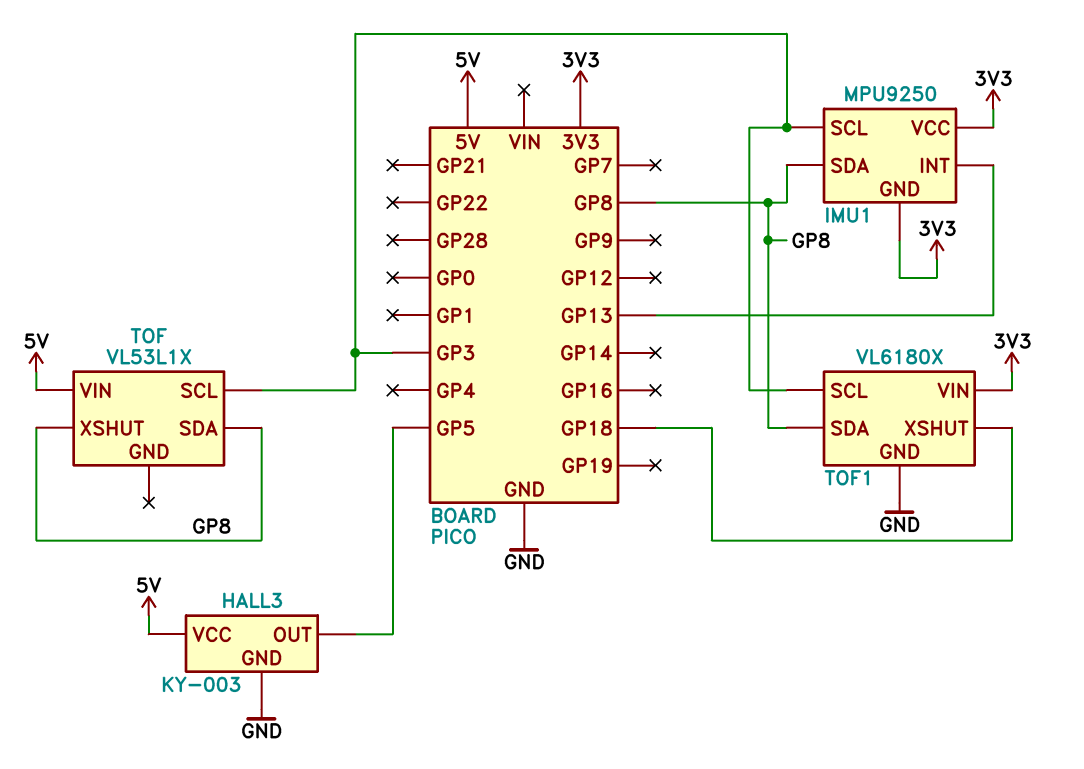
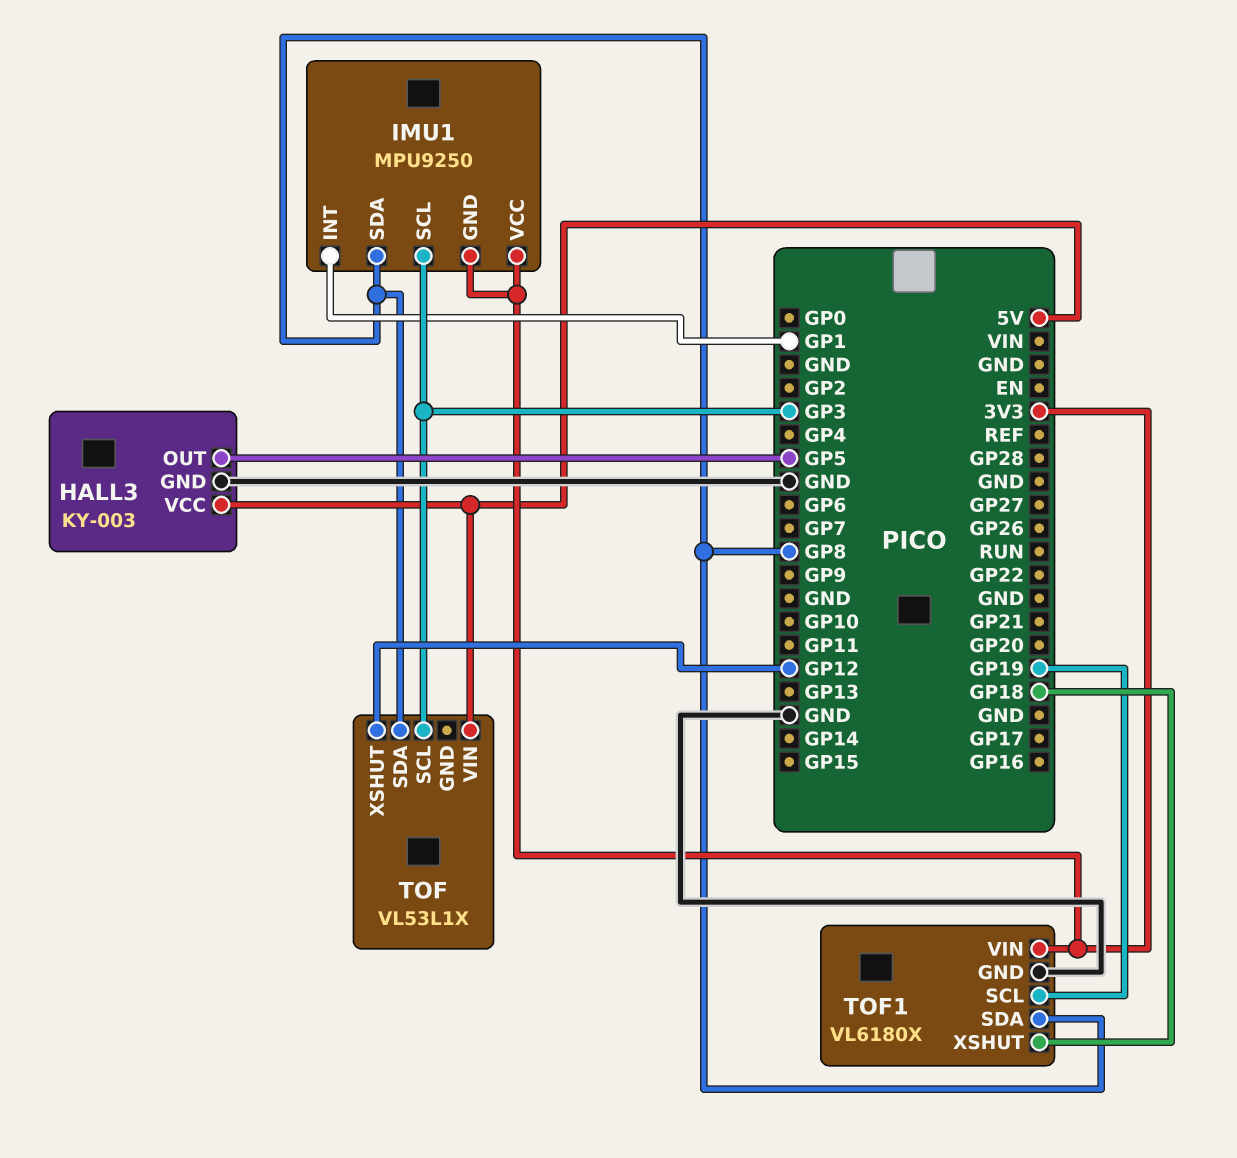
IMU1 pin INT: GP13 -> GP1
TOF pin XSHUT: GP8 -> GP12
TOF1 pin SCL: GP3 -> GP19

